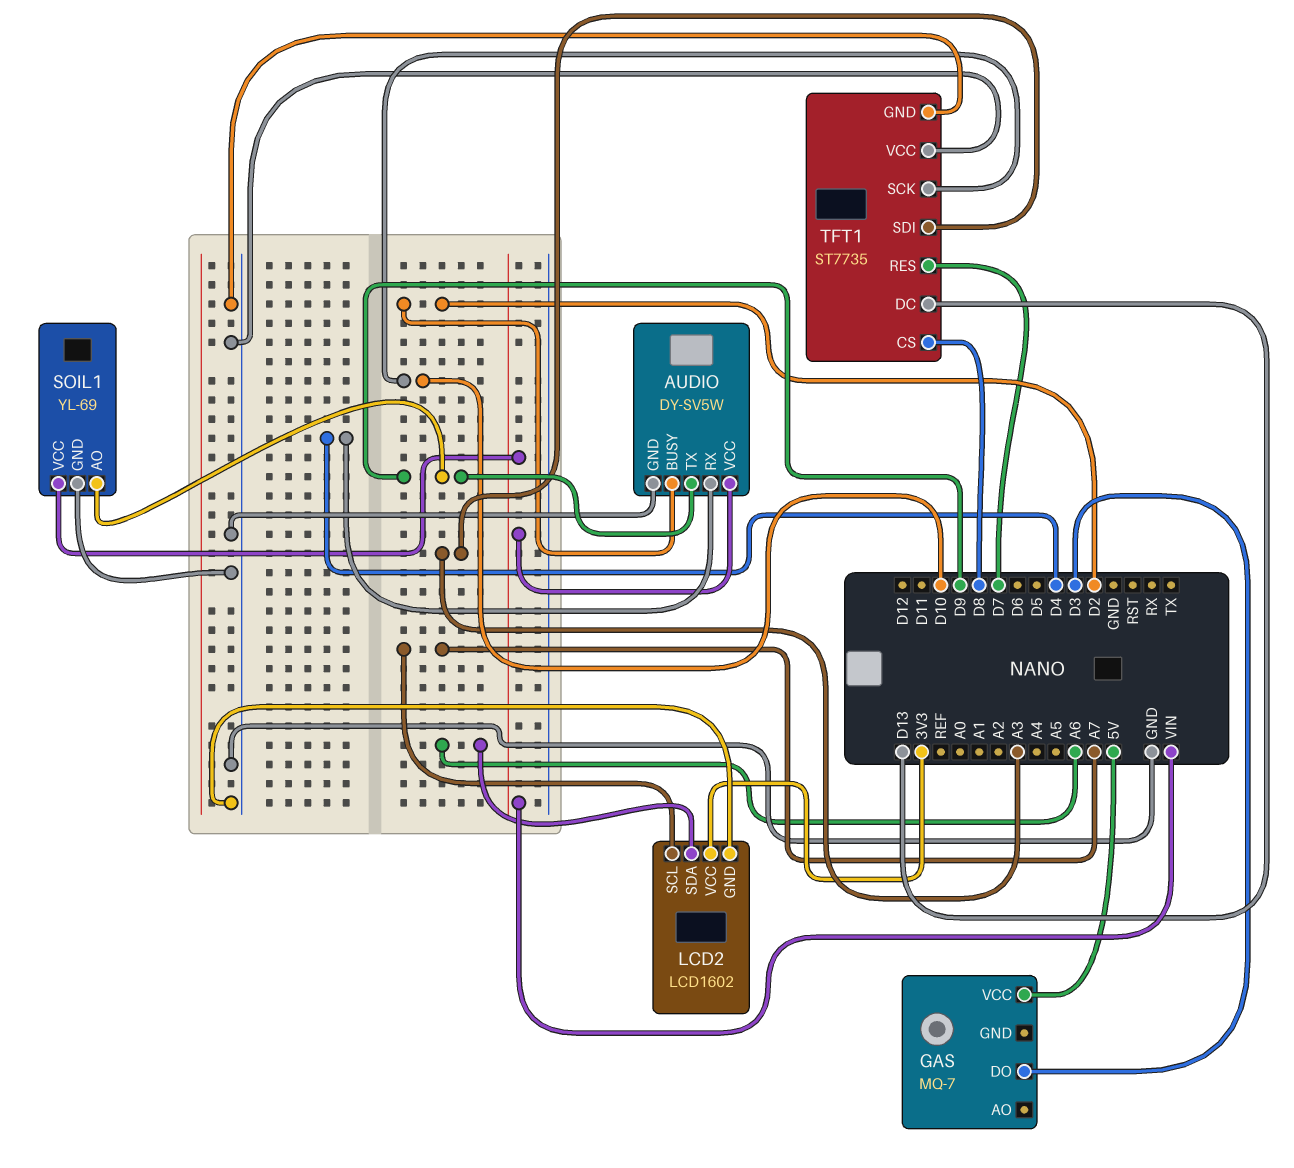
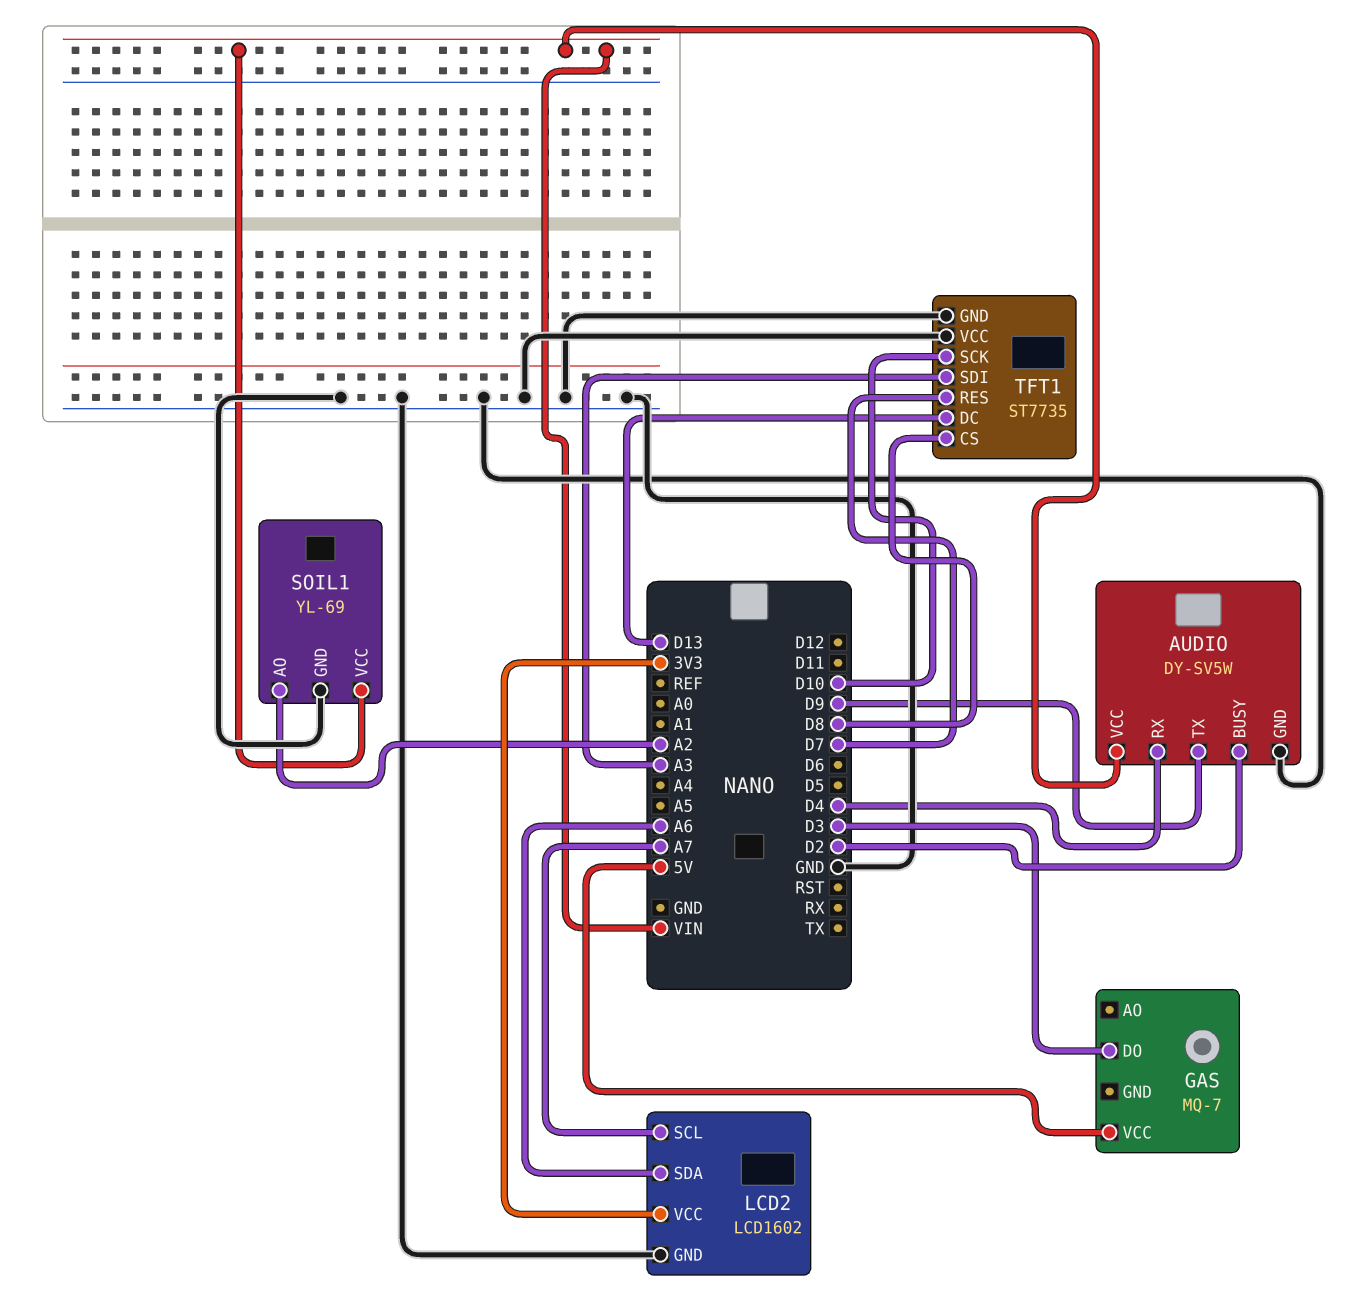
SOIL1 pin AO: D9 -> A2

